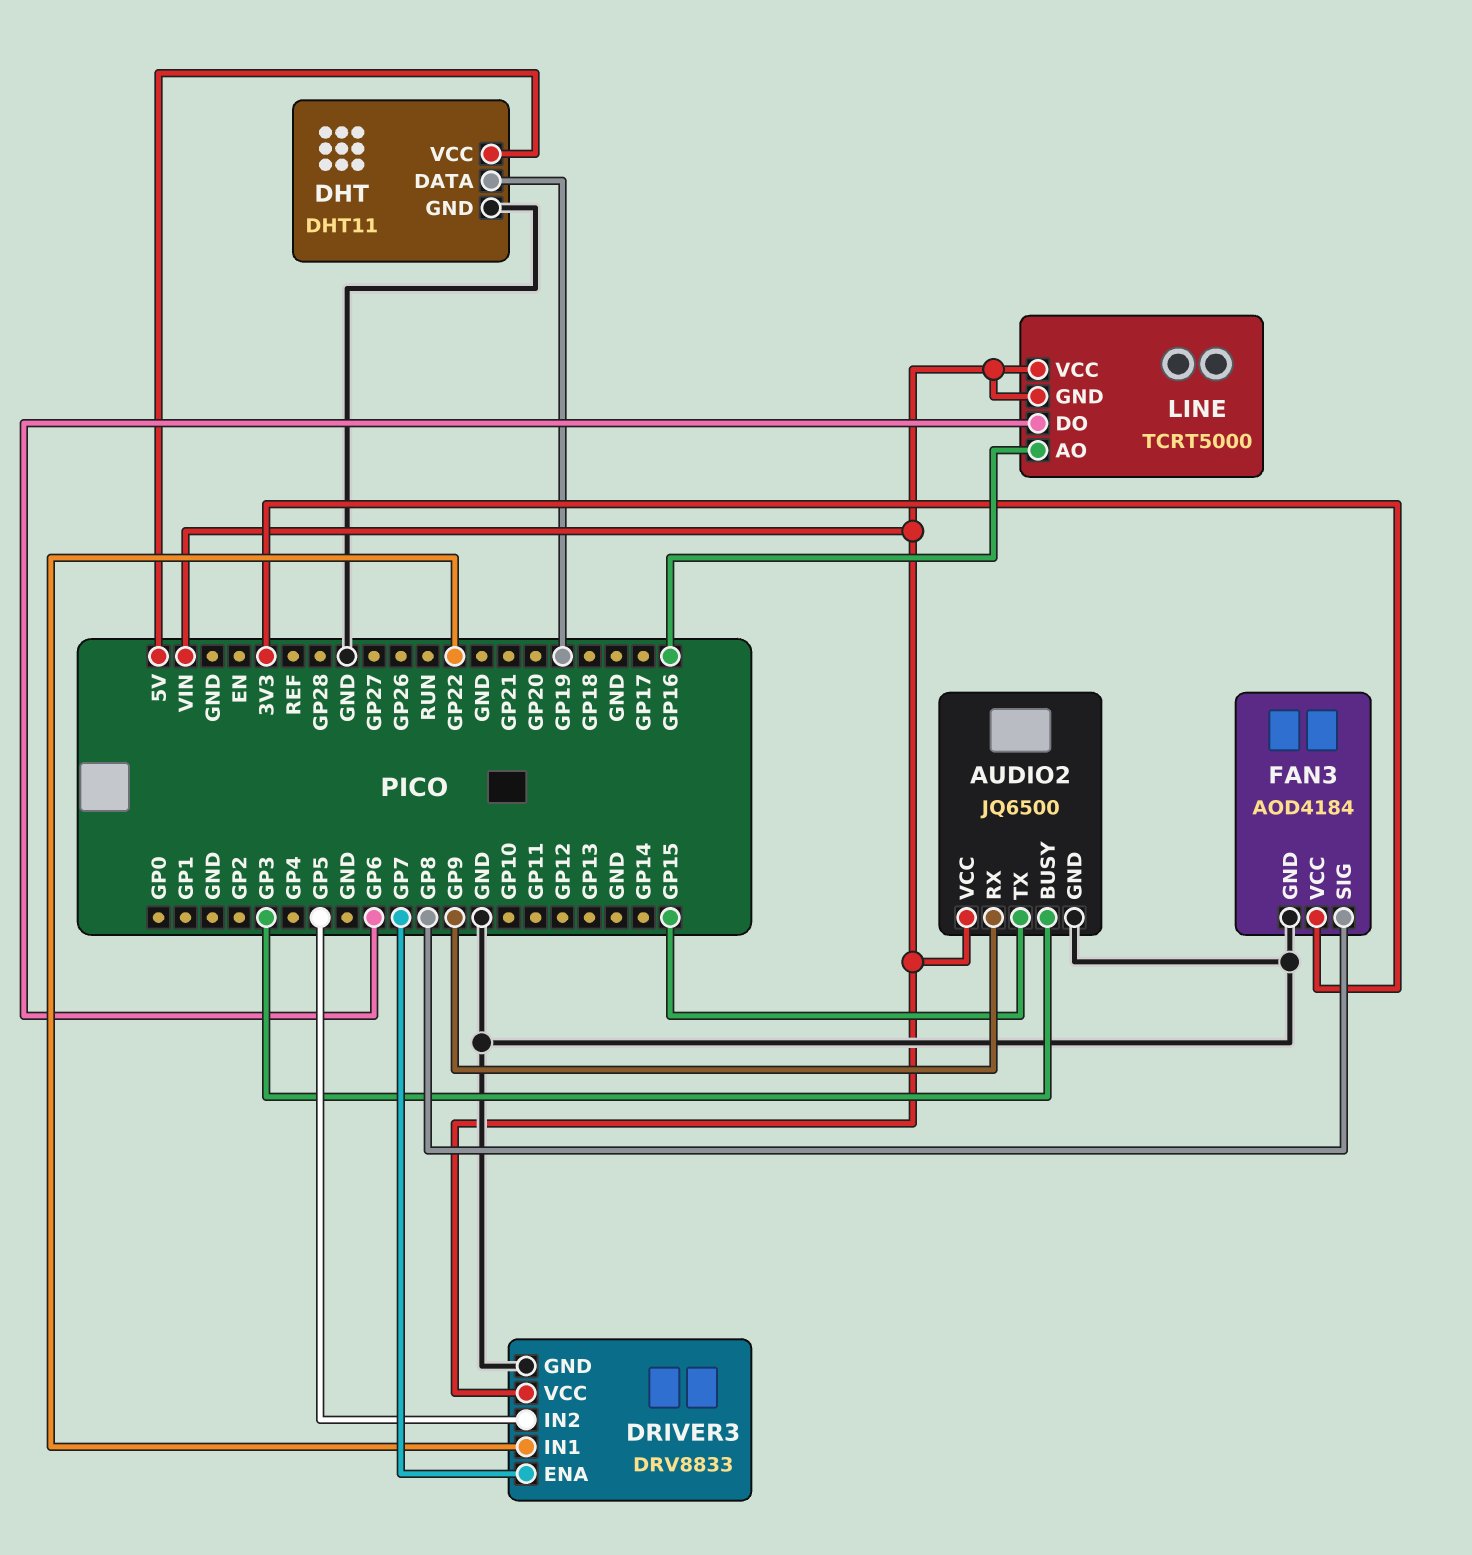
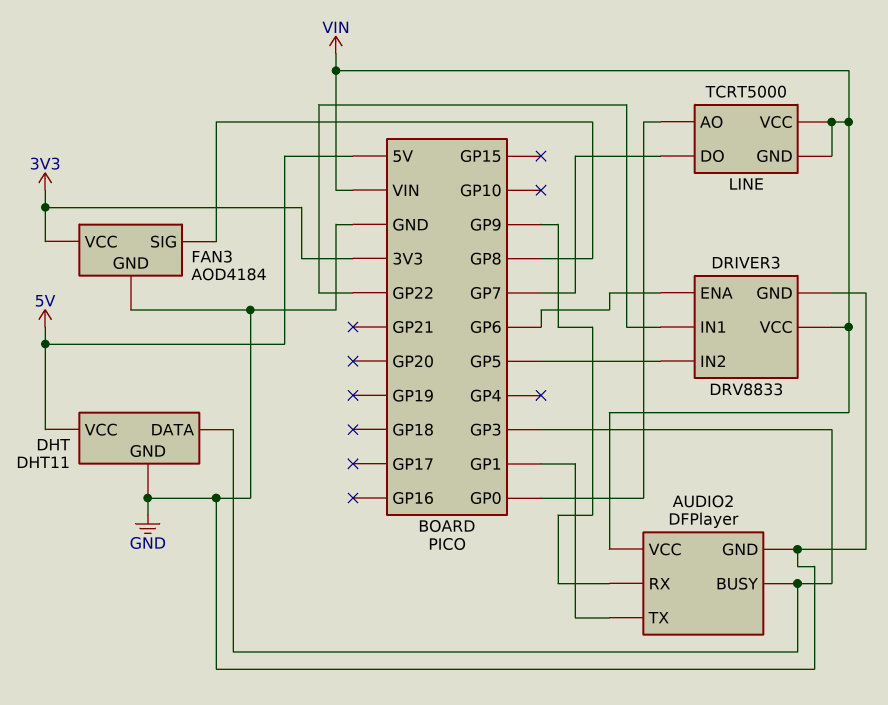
AUDIO2: JQ6500 -> DFPlayer
AUDIO2 pin TX: GP15 -> GP1
DHT pin DATA: GP19 -> GP3
DRIVER3 pin ENA: GP7 -> GP6
LINE pin AO: GP16 -> GP0
LINE pin DO: GP6 -> GP7

